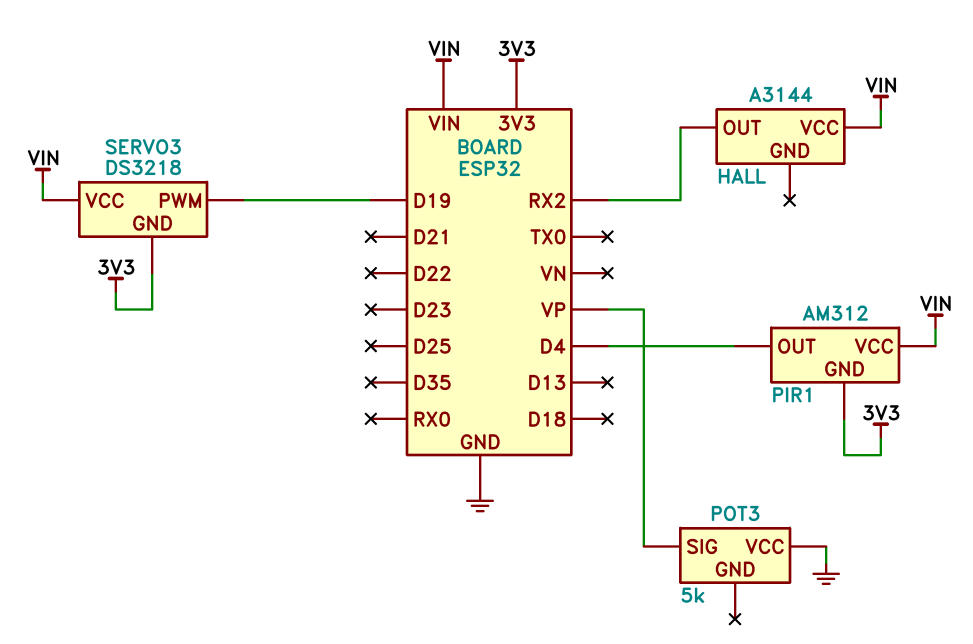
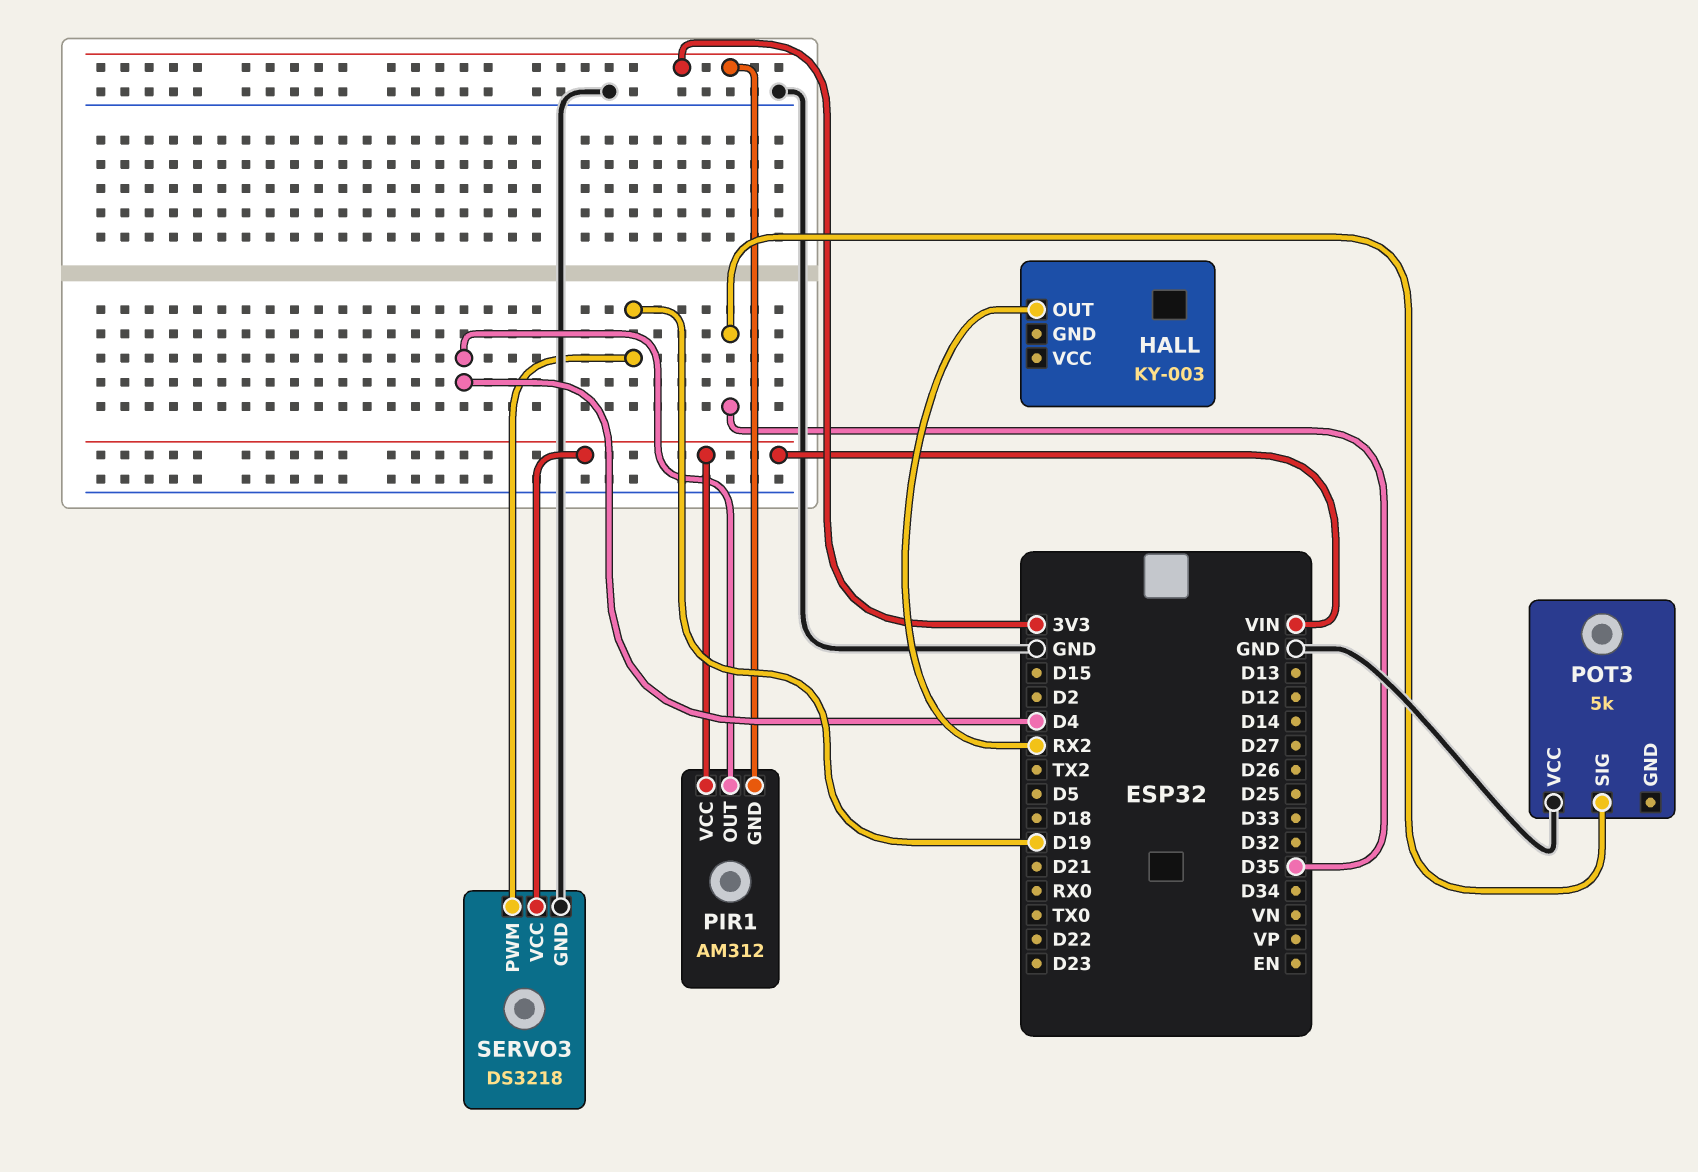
HALL: A3144 -> KY-003
HALL pin VCC: VIN -> none
POT3 pin SIG: VP -> D35
SERVO3 pin GND: 3V3 -> GND

